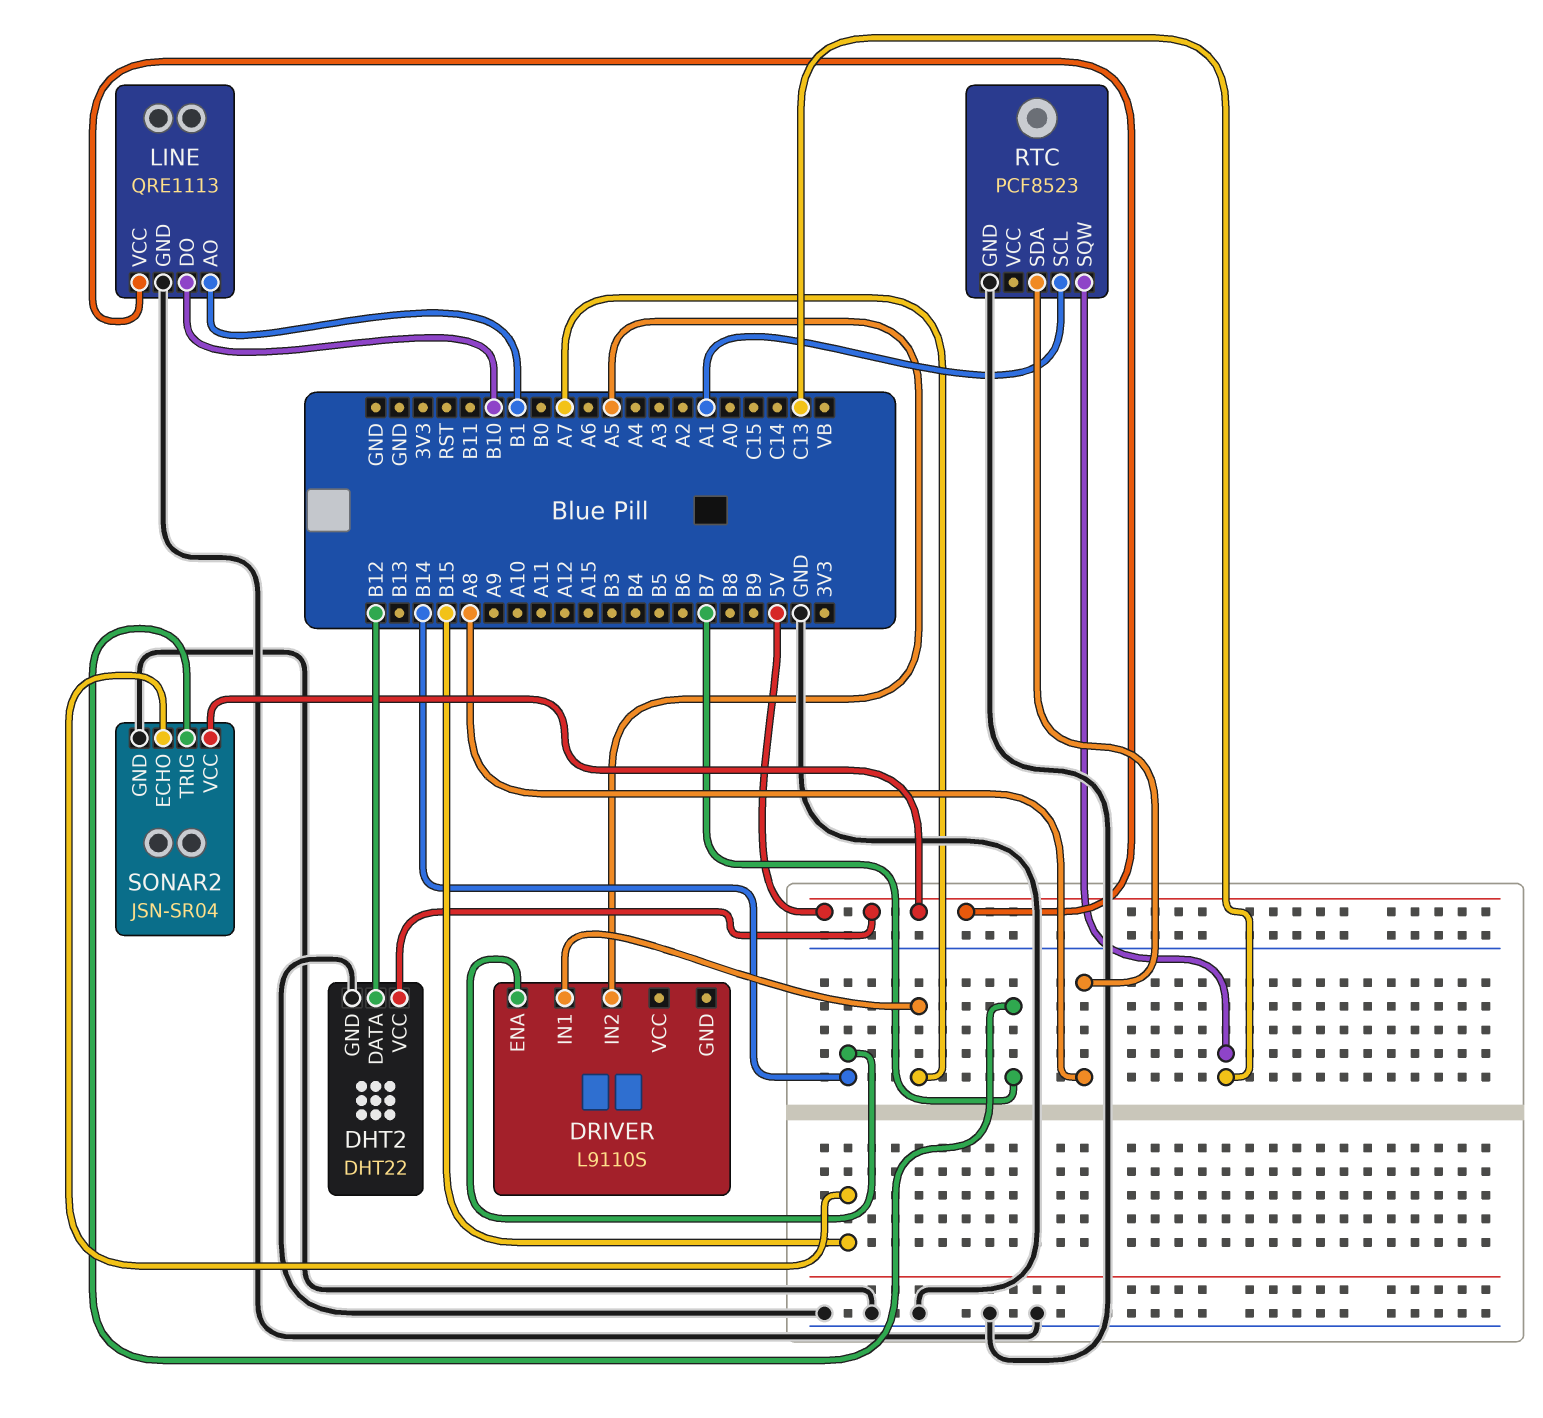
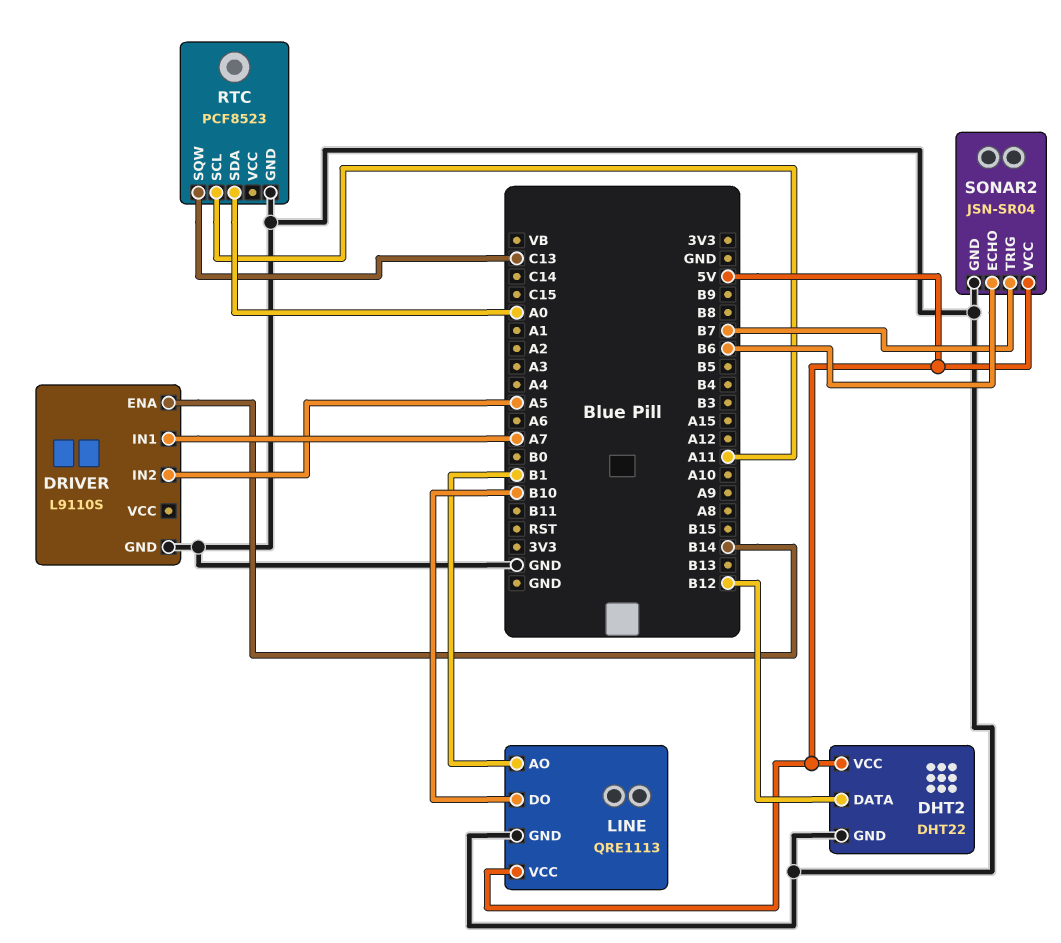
DRIVER pin GND: none -> GND
RTC pin SCL: A1 -> A11
RTC pin SDA: A8 -> A0
SONAR2 pin ECHO: B15 -> B6

